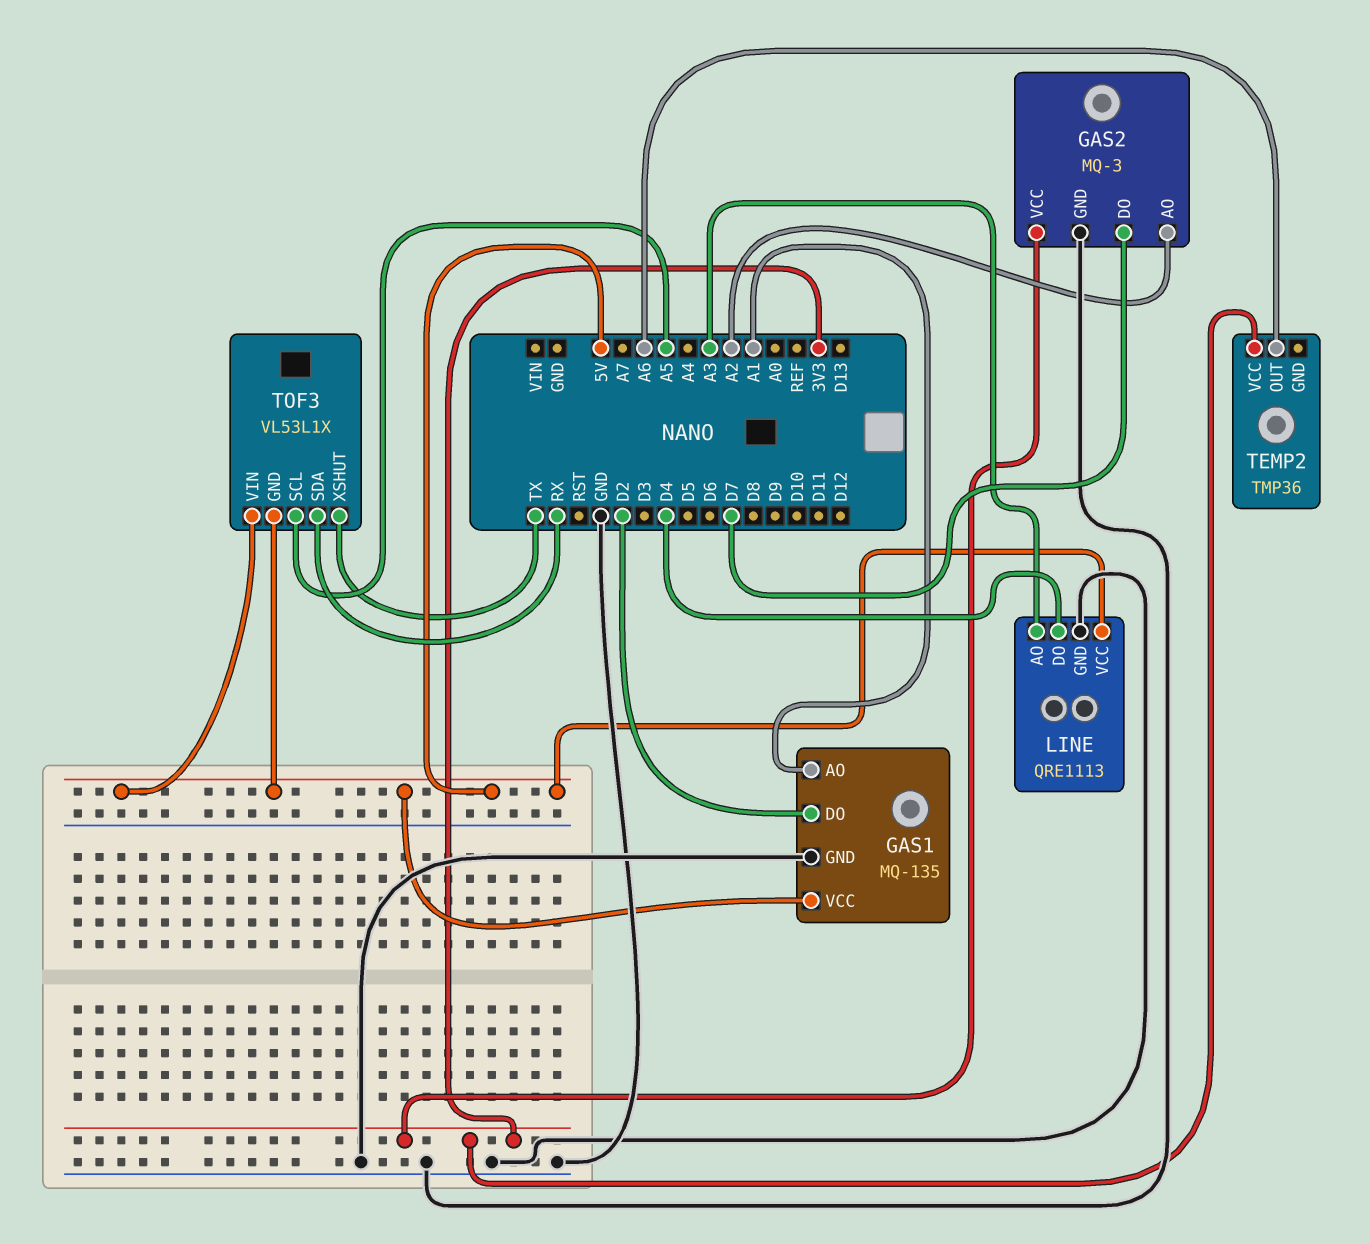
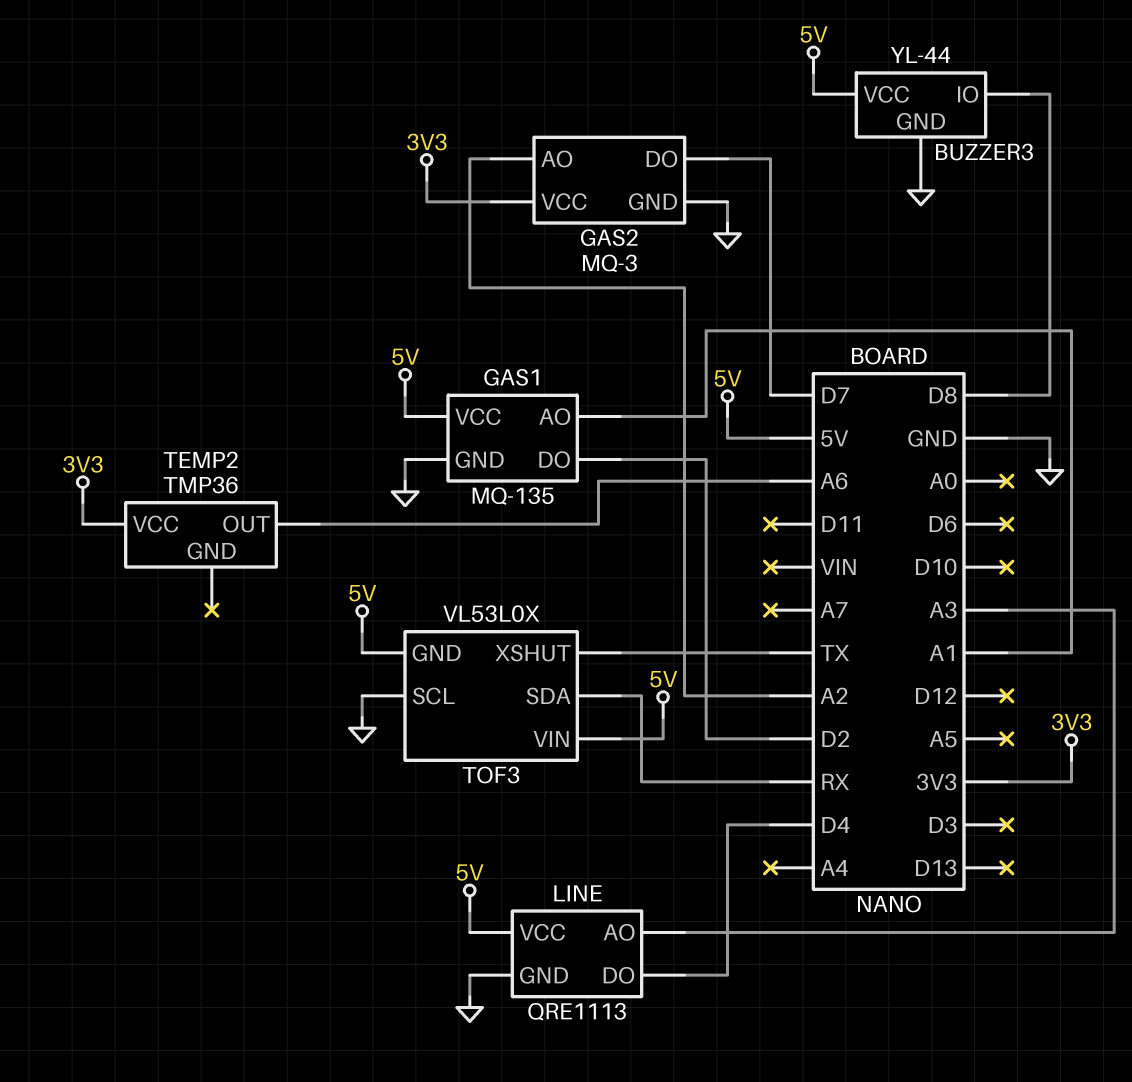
BUZZER3: none -> YL-44
BUZZER3 pin GND: none -> GND
BUZZER3 pin IO: none -> D8
BUZZER3 pin VCC: none -> 5V
TOF3: VL53L1X -> VL53L0X
TOF3 pin SCL: A5 -> GND

